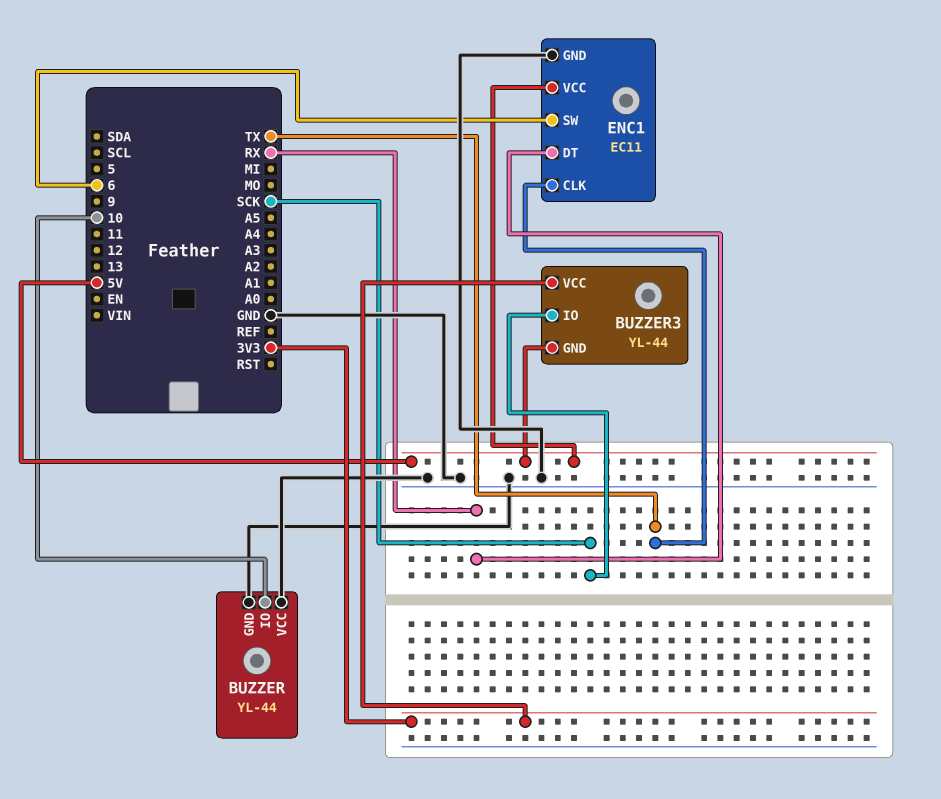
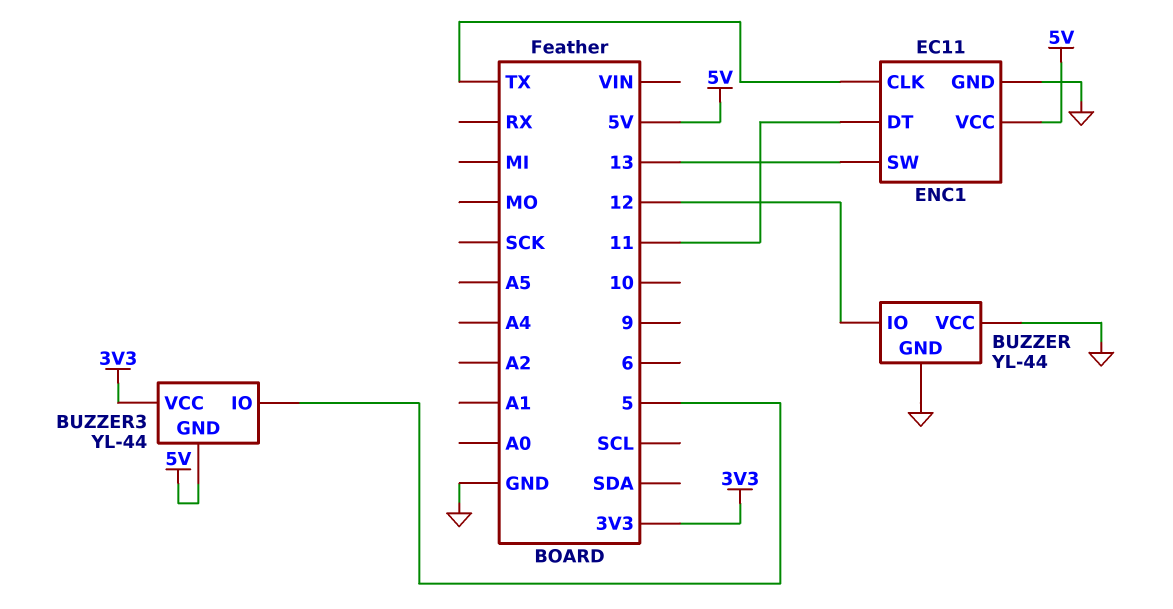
BUZZER pin IO: 10 -> 12
BUZZER3 pin IO: SCK -> 5
ENC1 pin DT: RX -> 11
ENC1 pin SW: 6 -> 13

